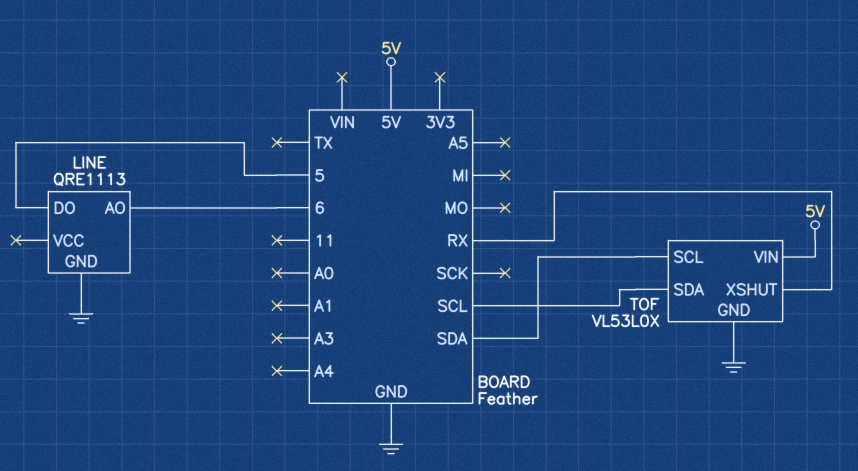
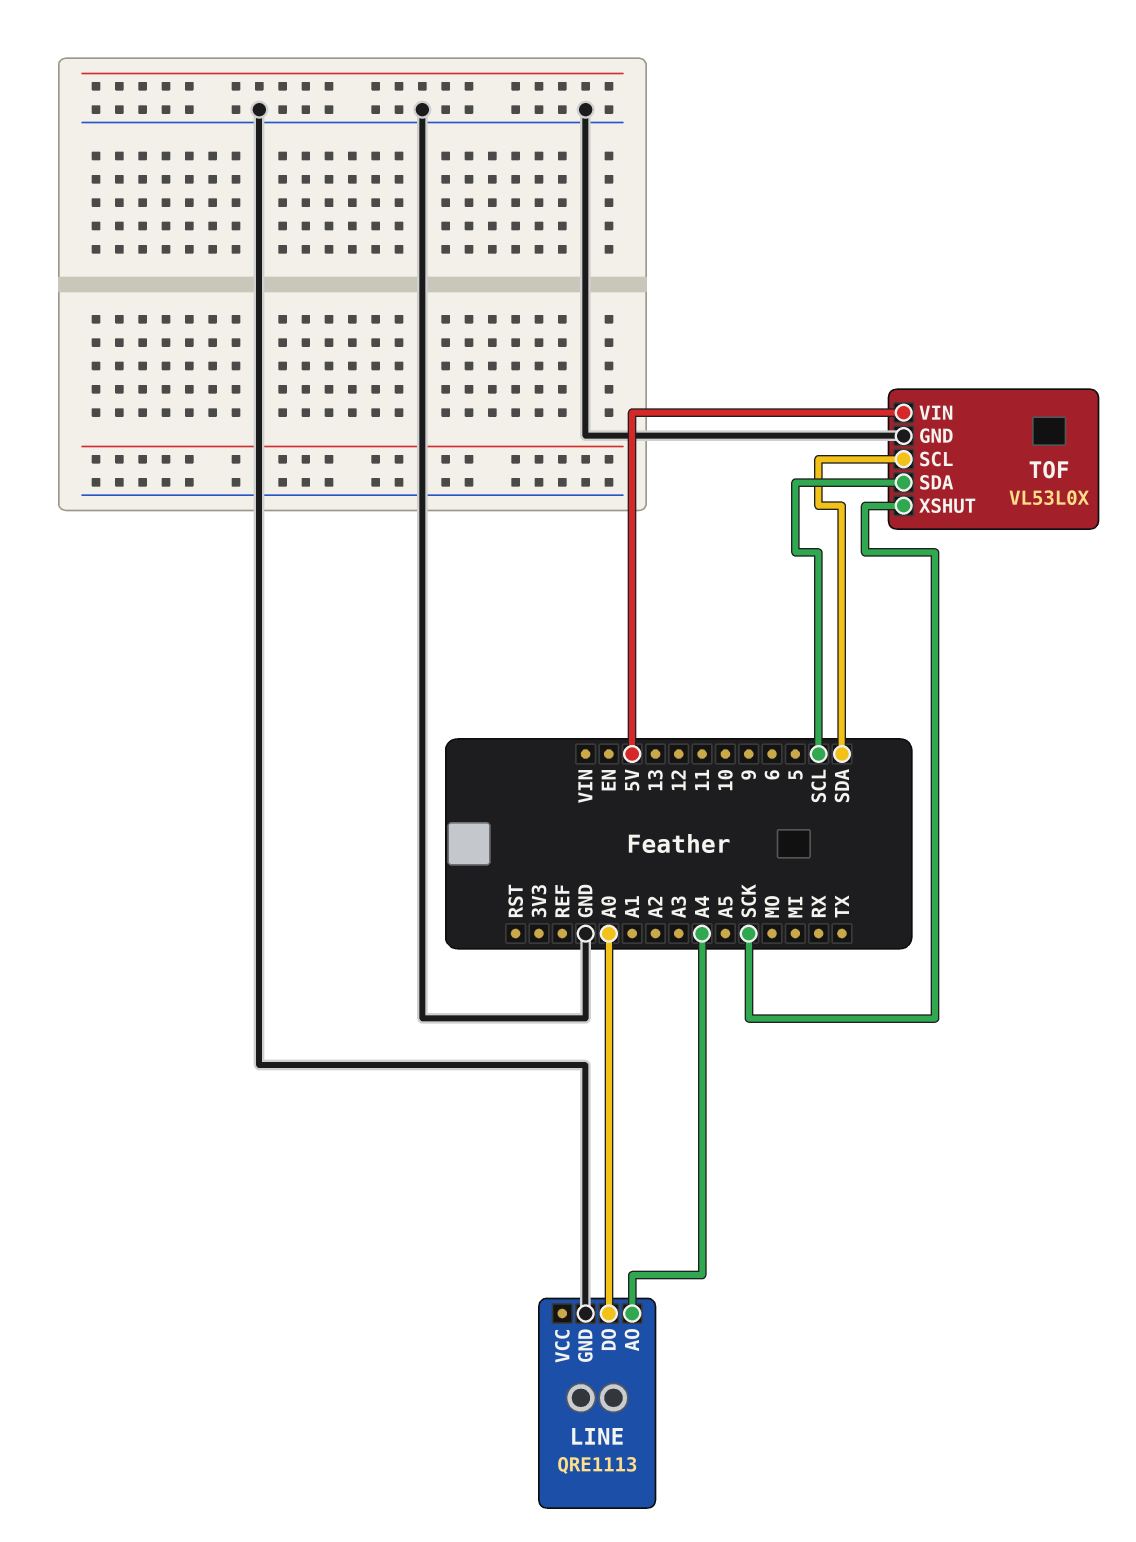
LINE pin AO: 6 -> A4
LINE pin DO: 5 -> A0
TOF pin XSHUT: RX -> SCK

